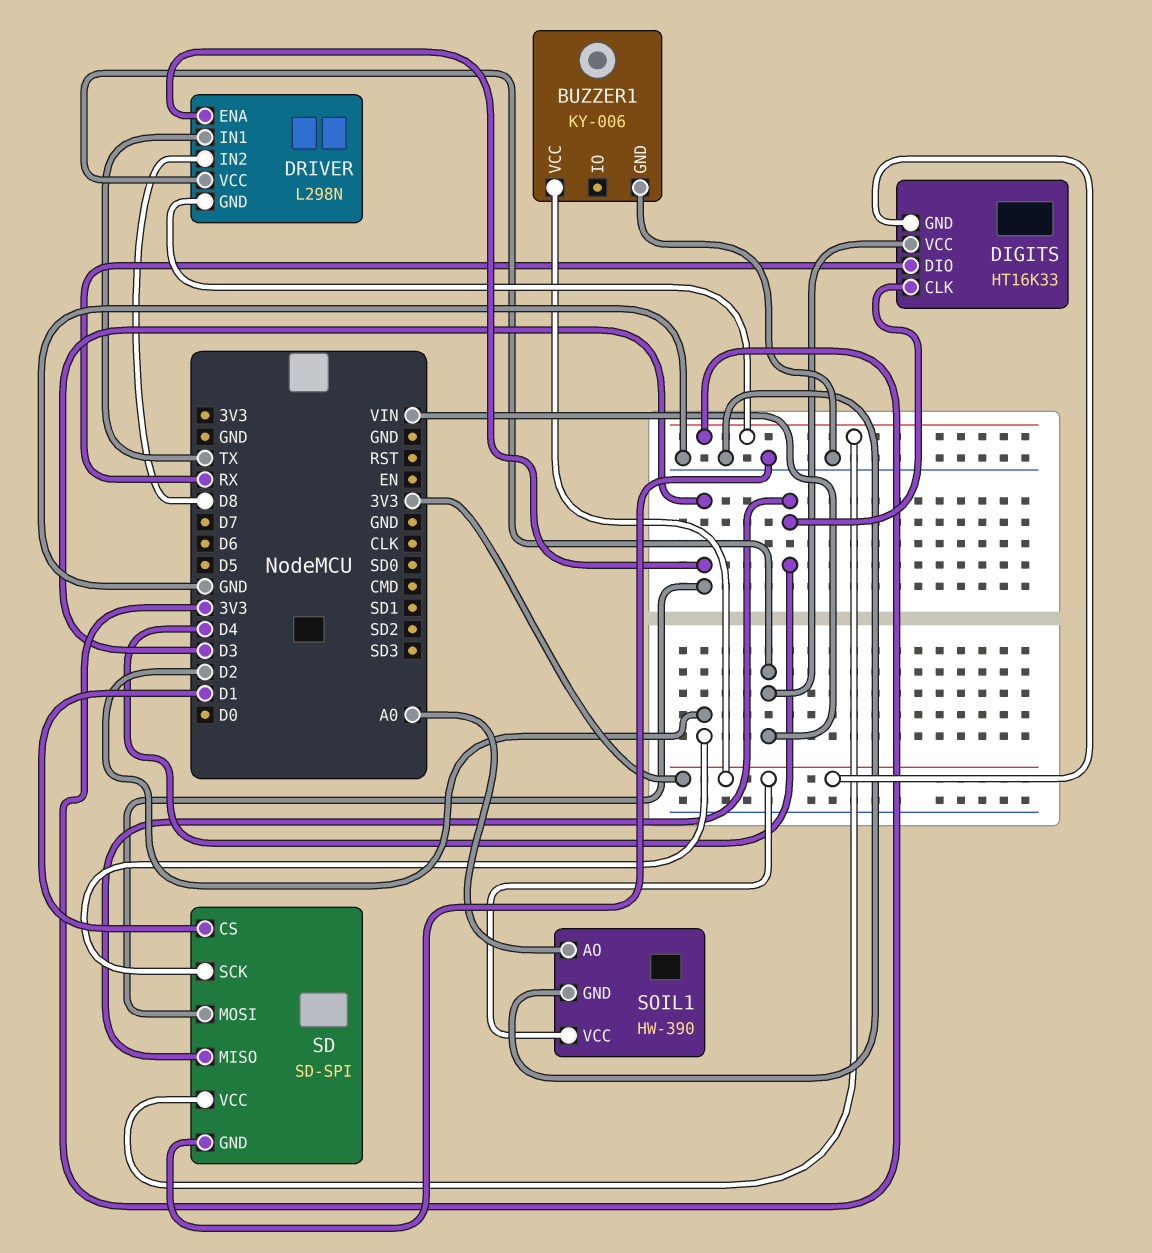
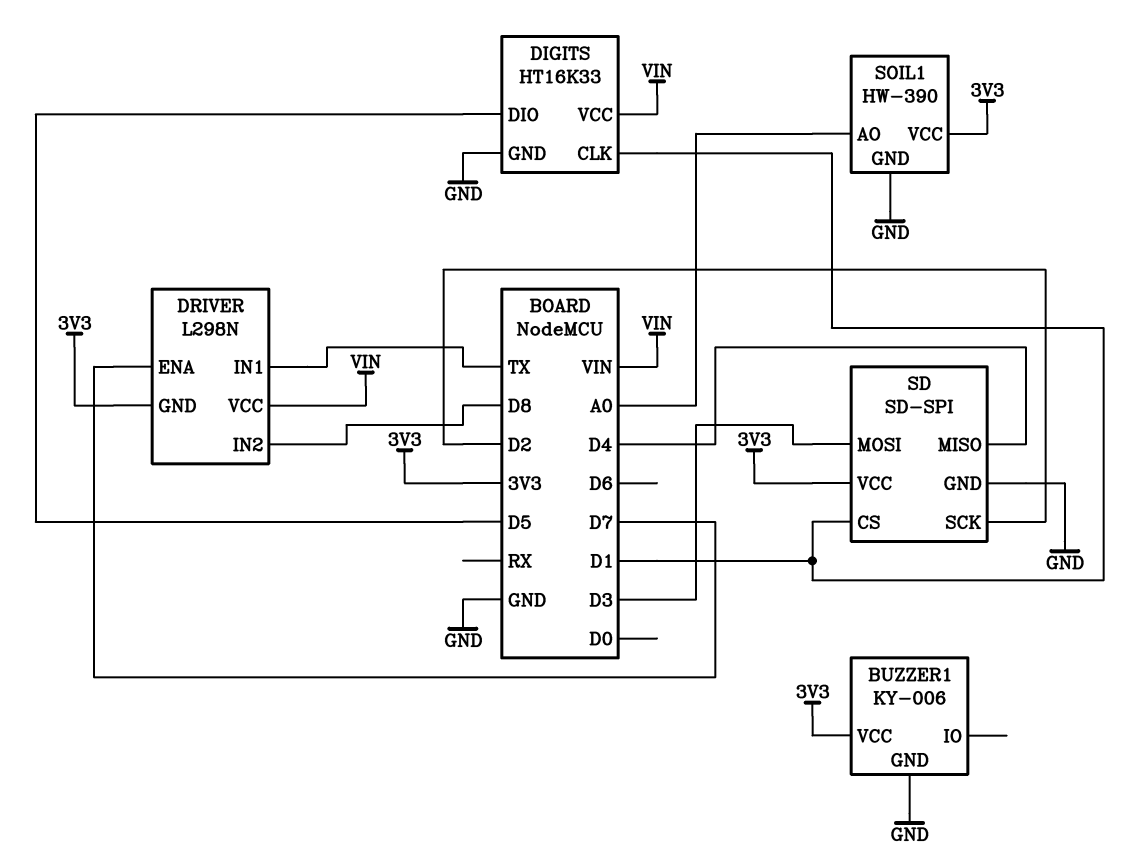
DIGITS pin CLK: D4 -> D1
DIGITS pin DIO: RX -> D5
DIGITS pin GND: 3V3 -> GND
DRIVER pin ENA: D3 -> D7

